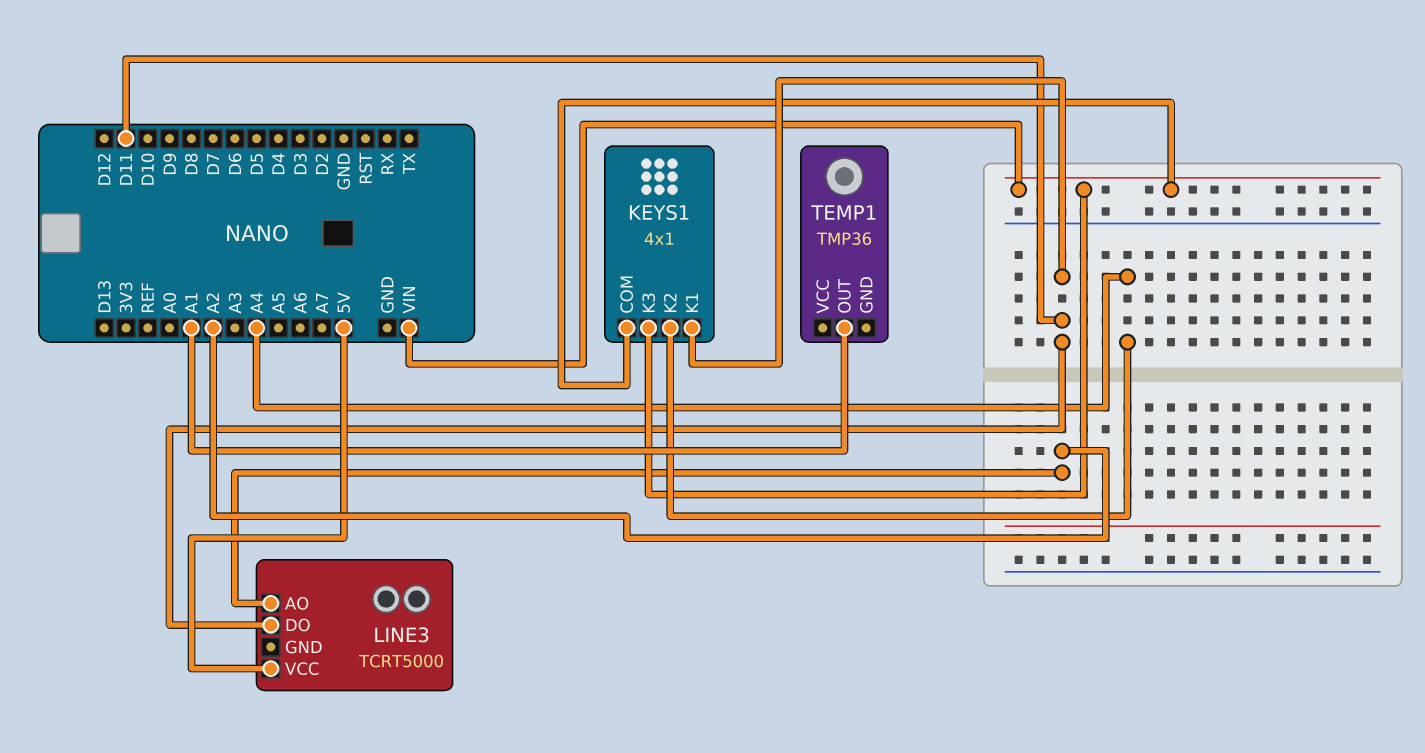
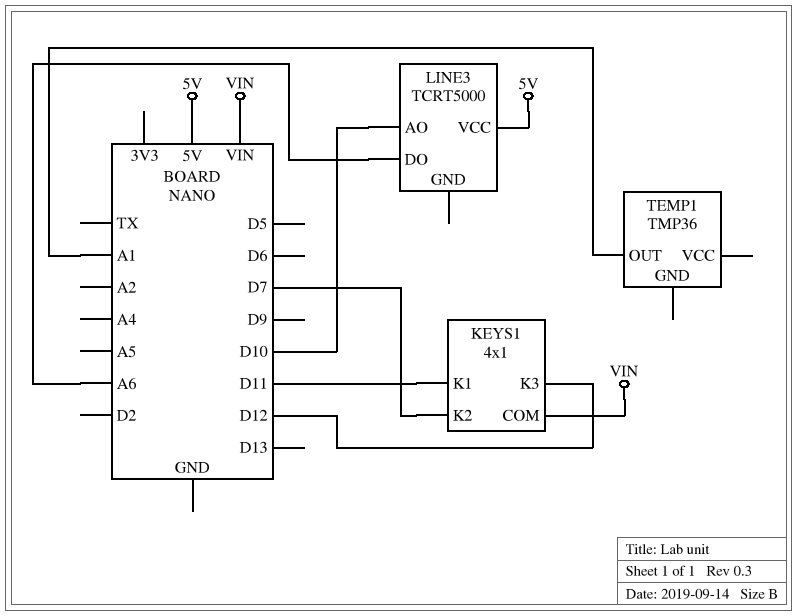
KEYS1 pin K2: A4 -> D7
KEYS1 pin K3: VIN -> D12
LINE3 pin AO: A2 -> D10
LINE3 pin DO: D11 -> A6

